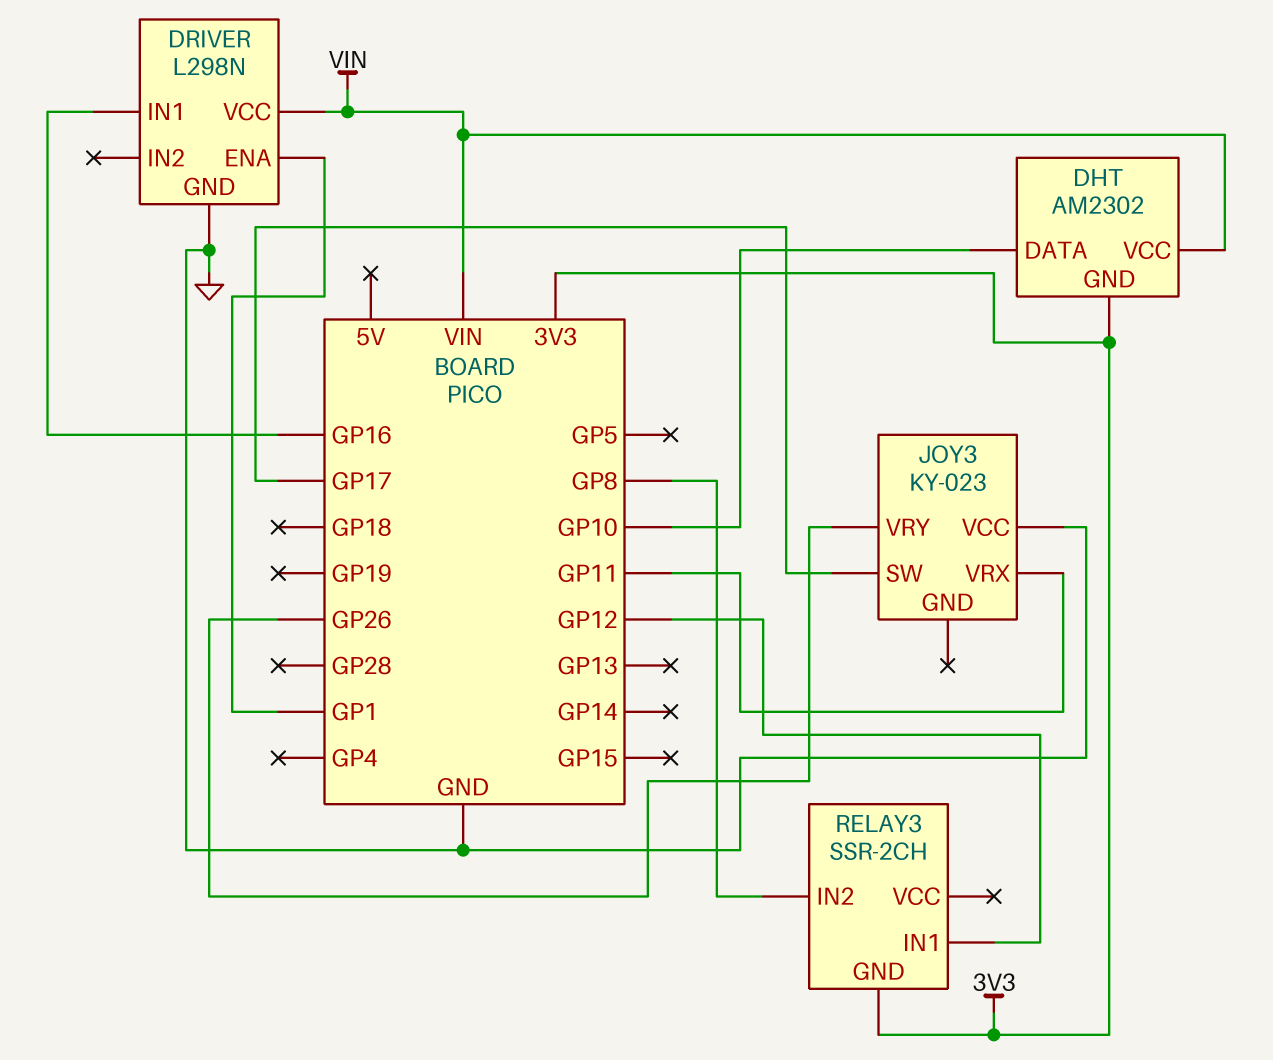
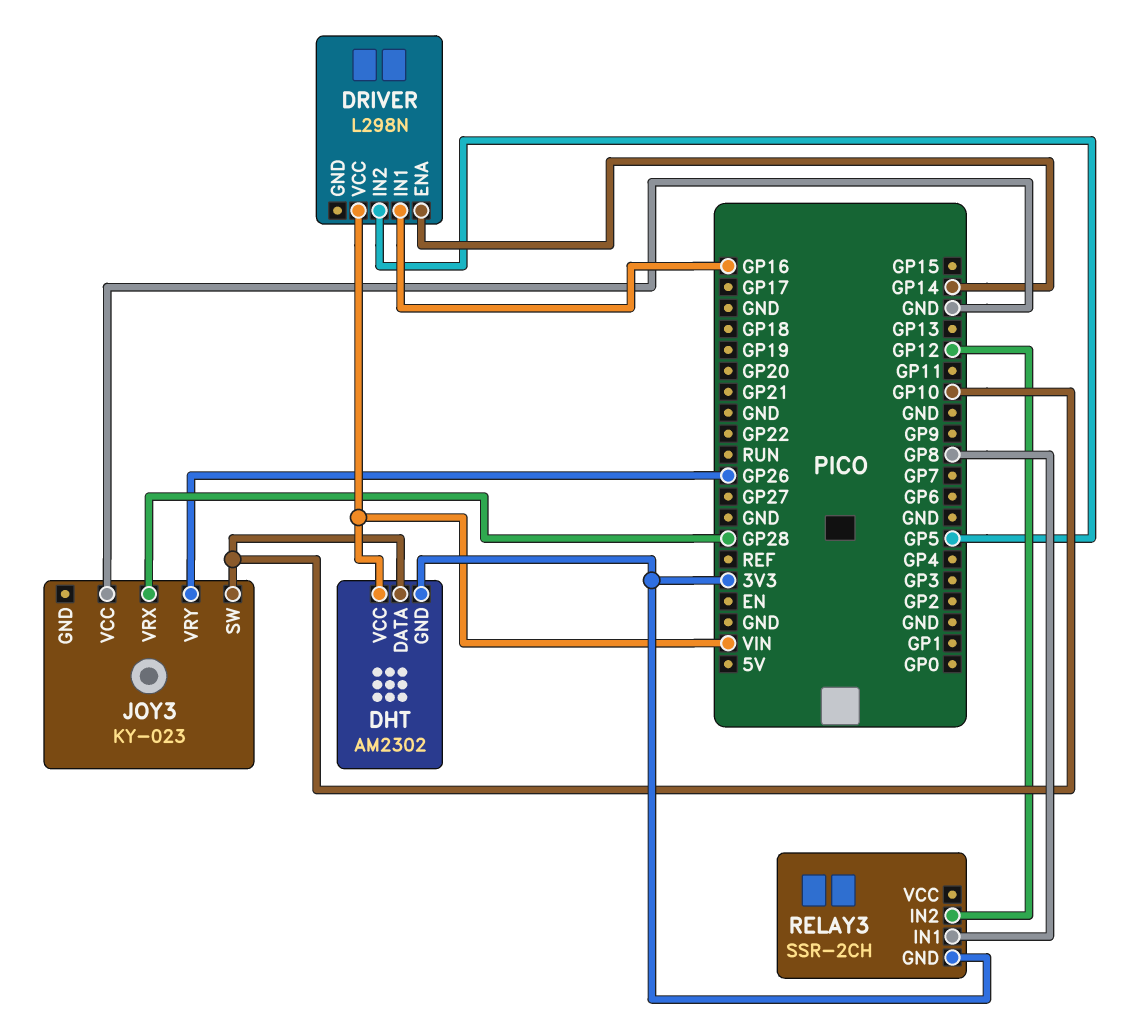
DRIVER pin ENA: GP1 -> GP14
DRIVER pin GND: GND -> none
DRIVER pin IN2: none -> GP5
JOY3 pin SW: GP17 -> GP10
JOY3 pin VRX: GP11 -> GP28
RELAY3 pin IN1: GP12 -> GP8
RELAY3 pin IN2: GP8 -> GP12

